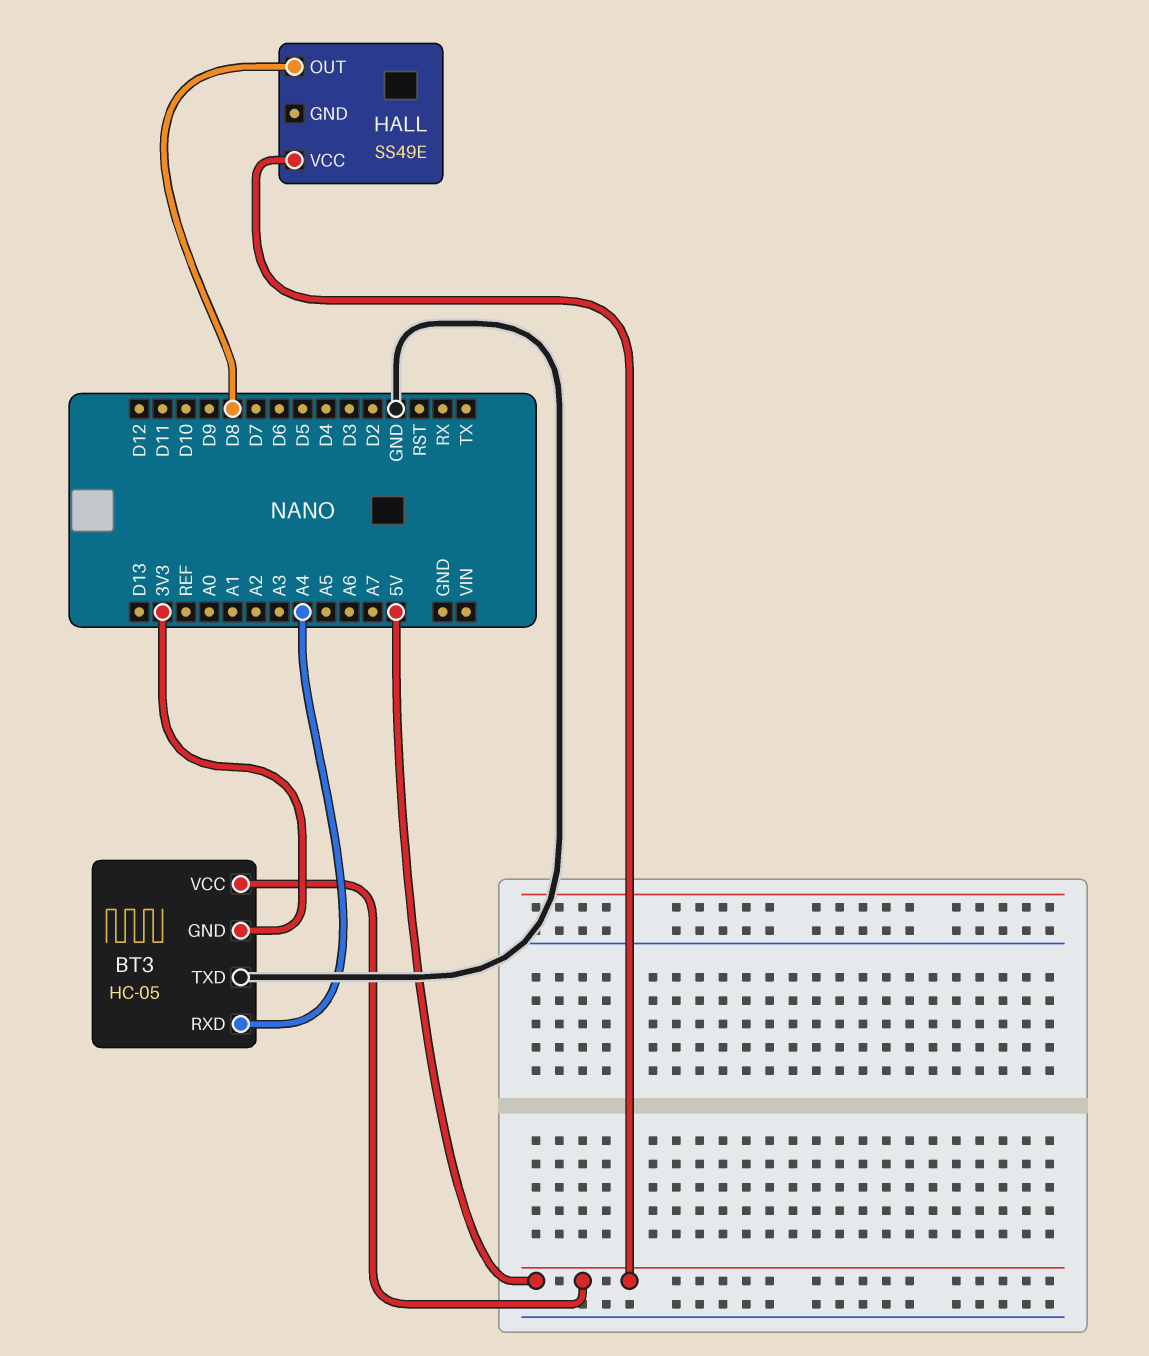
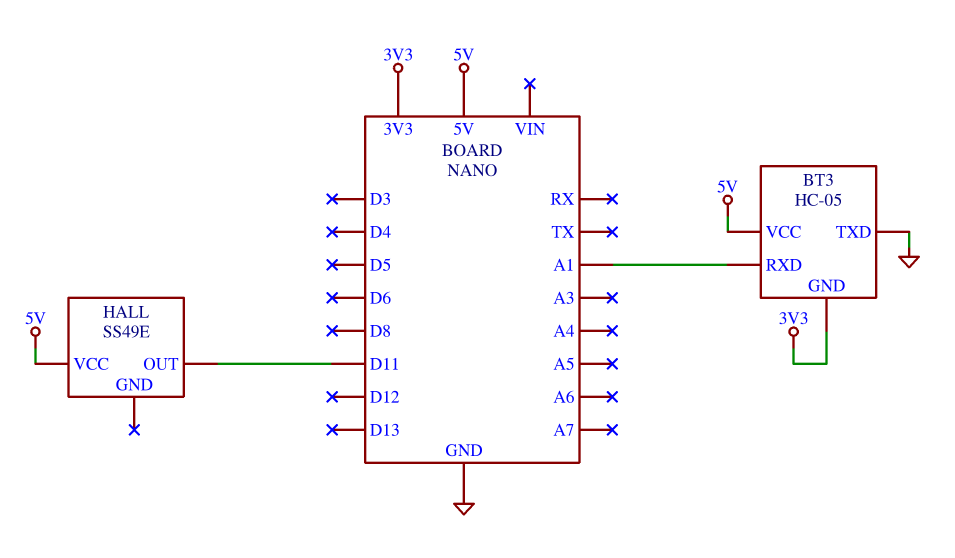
BT3 pin RXD: A4 -> A1
HALL pin OUT: D8 -> D11

